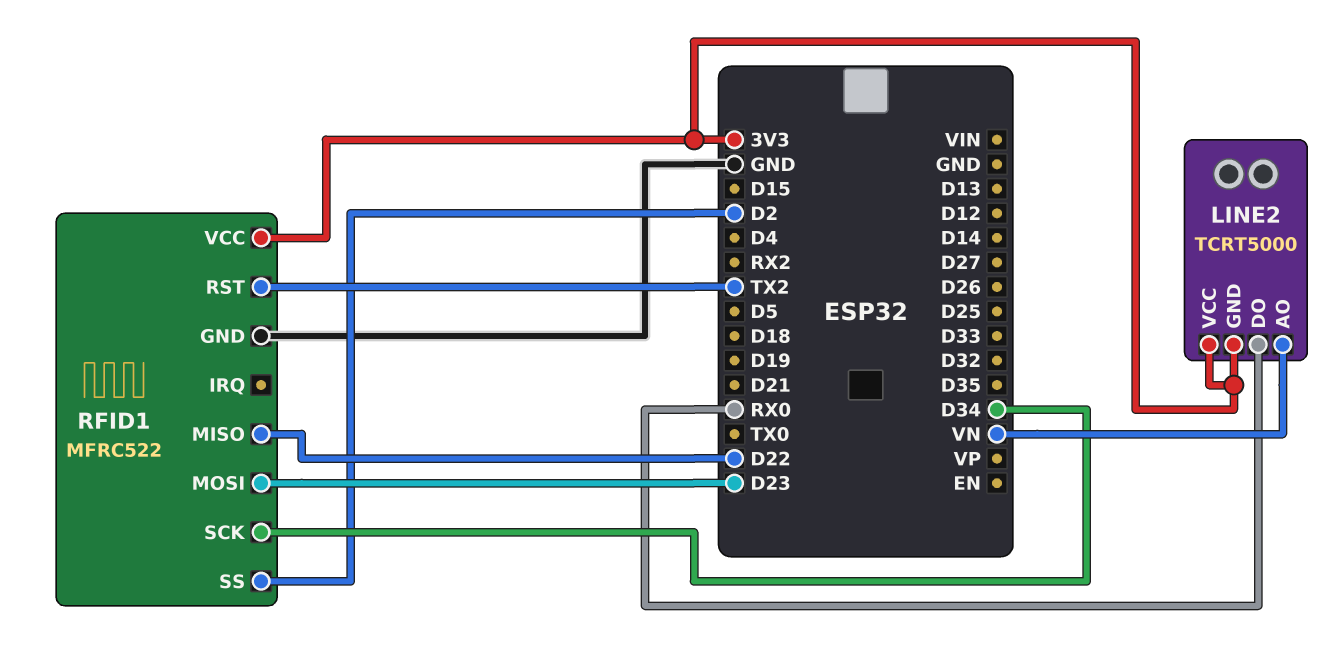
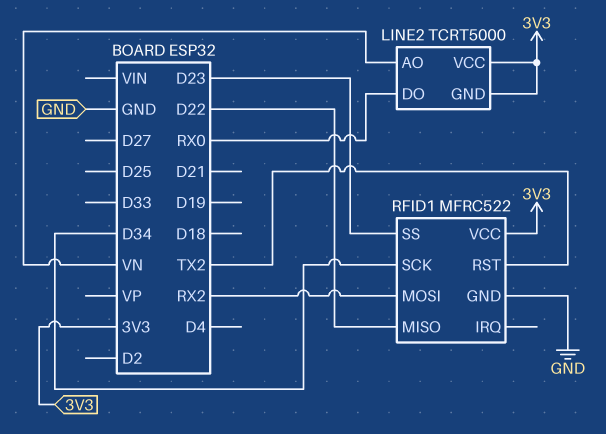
RFID1 pin MOSI: D23 -> RX2
RFID1 pin SS: D2 -> D23

